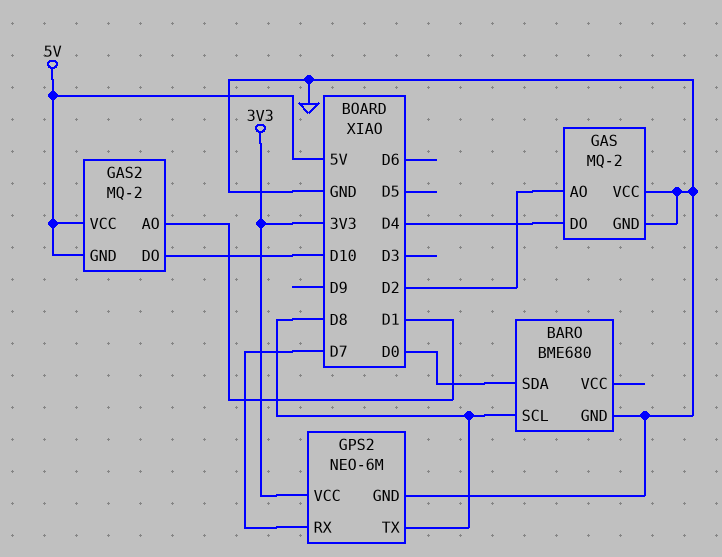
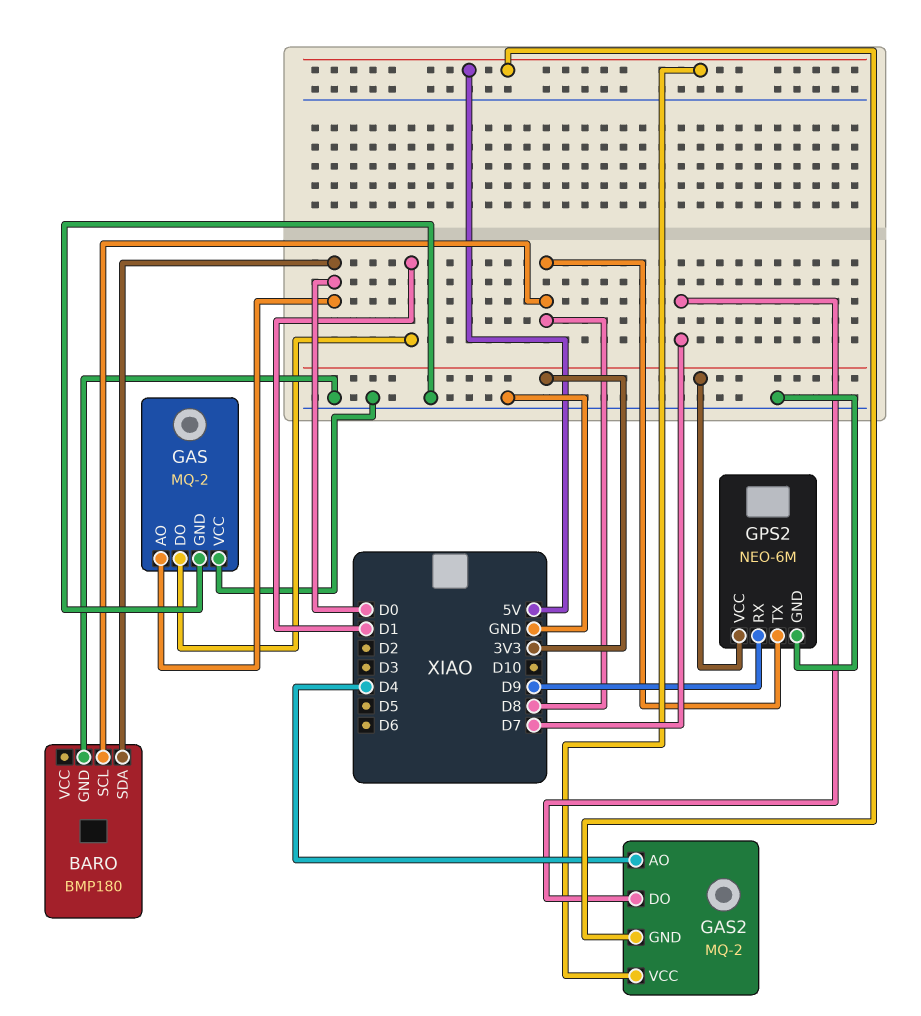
BARO: BME680 -> BMP180
GAS pin AO: D2 -> D0
GAS pin DO: D4 -> D1
GAS2 pin AO: D1 -> D4
GAS2 pin DO: D10 -> D7
GPS2 pin RX: D7 -> D9

